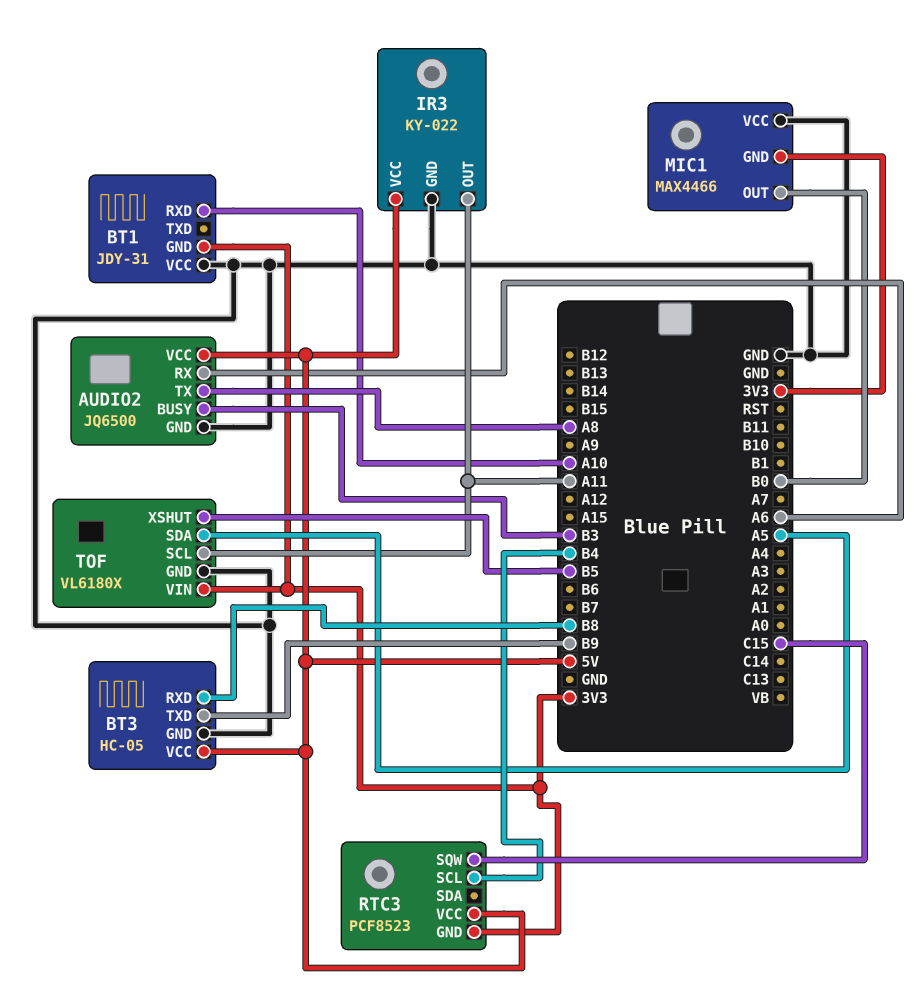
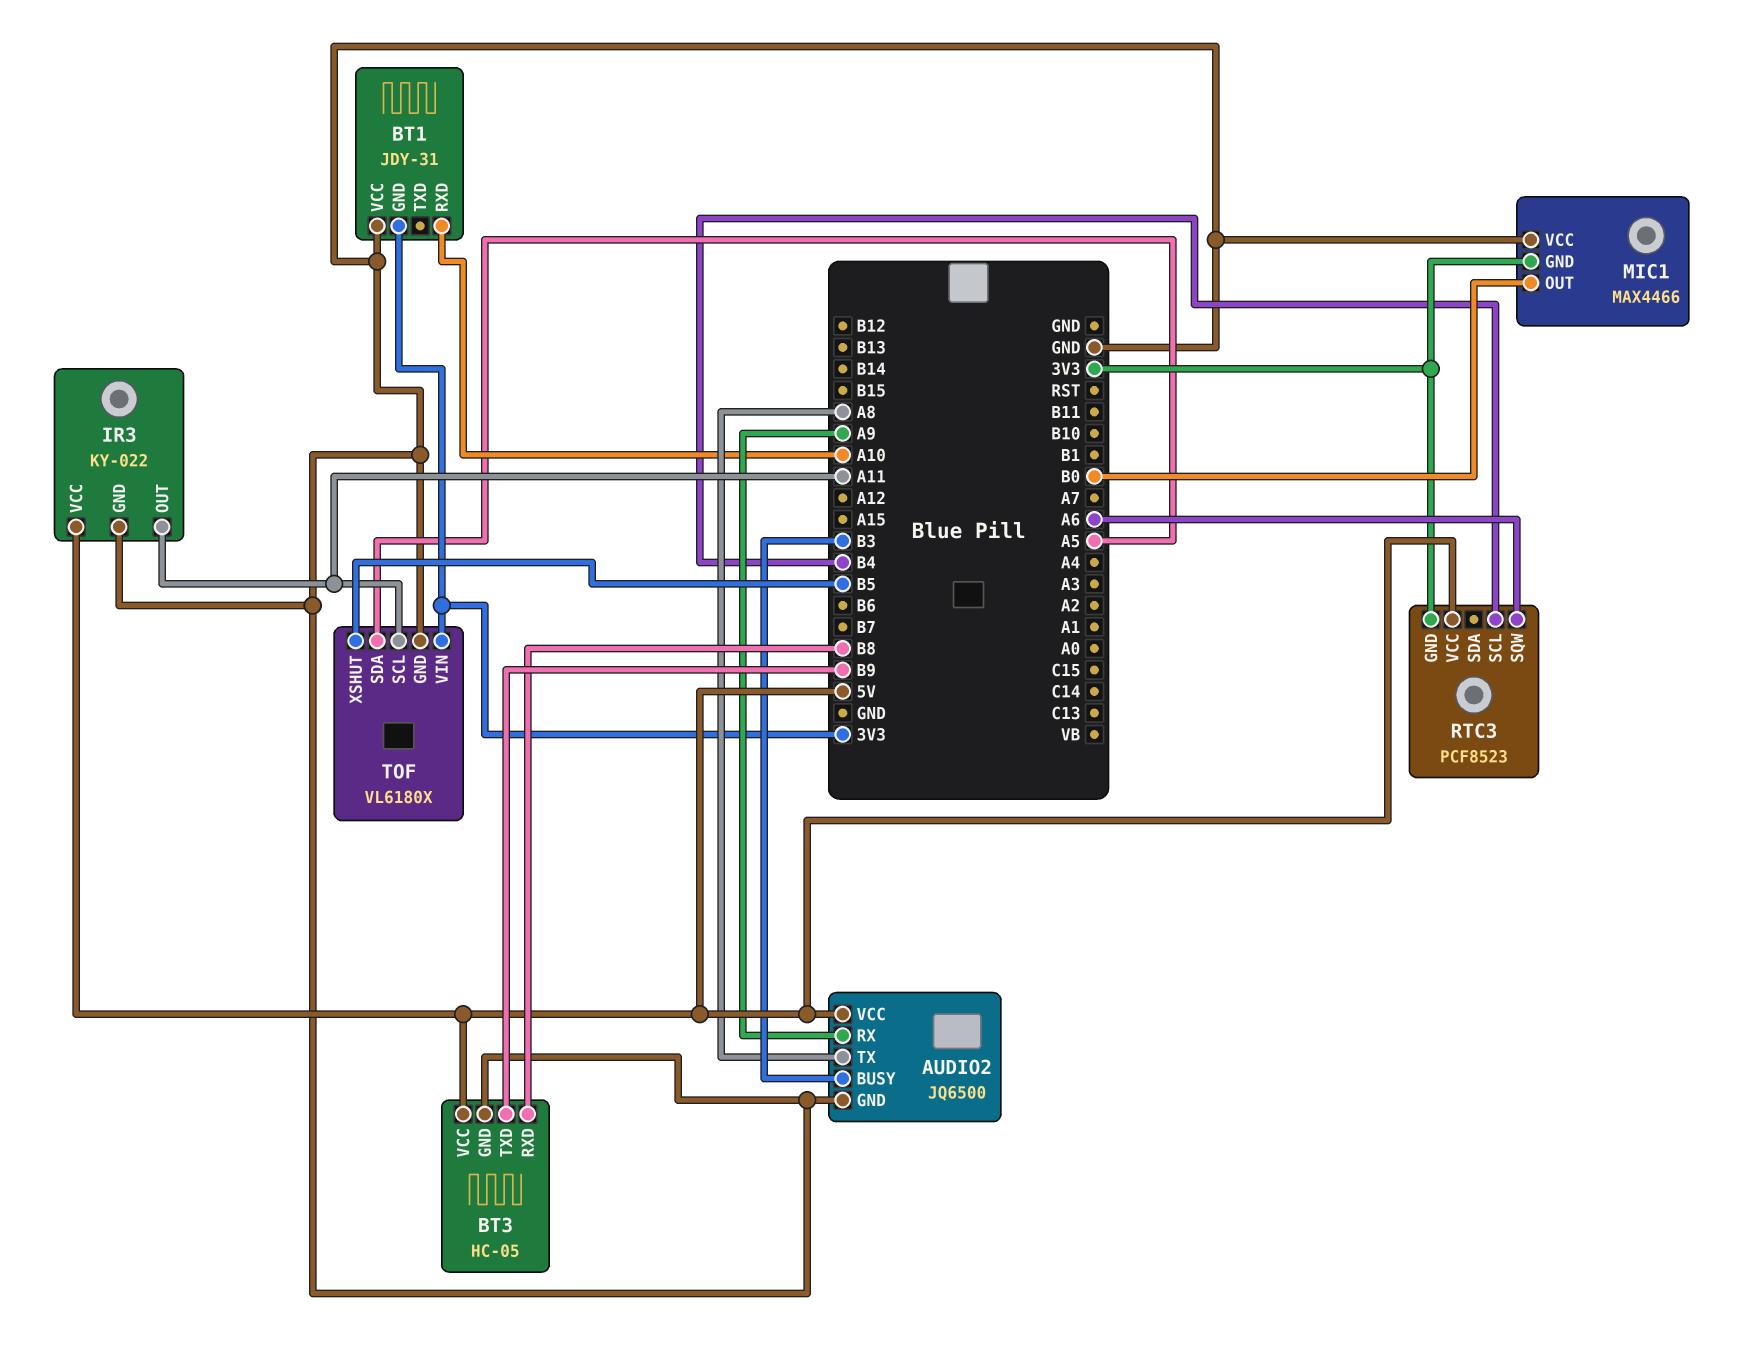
AUDIO2 pin RX: A6 -> A9
RTC3 pin SQW: C15 -> A6

